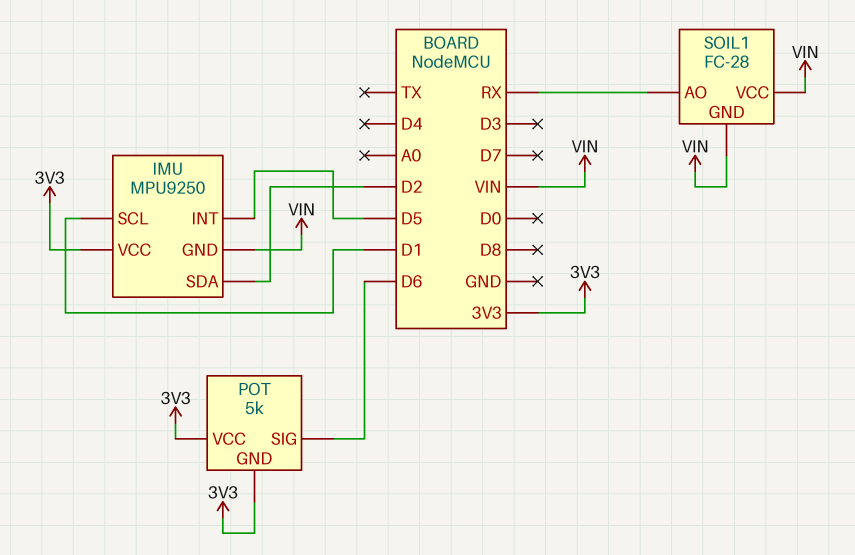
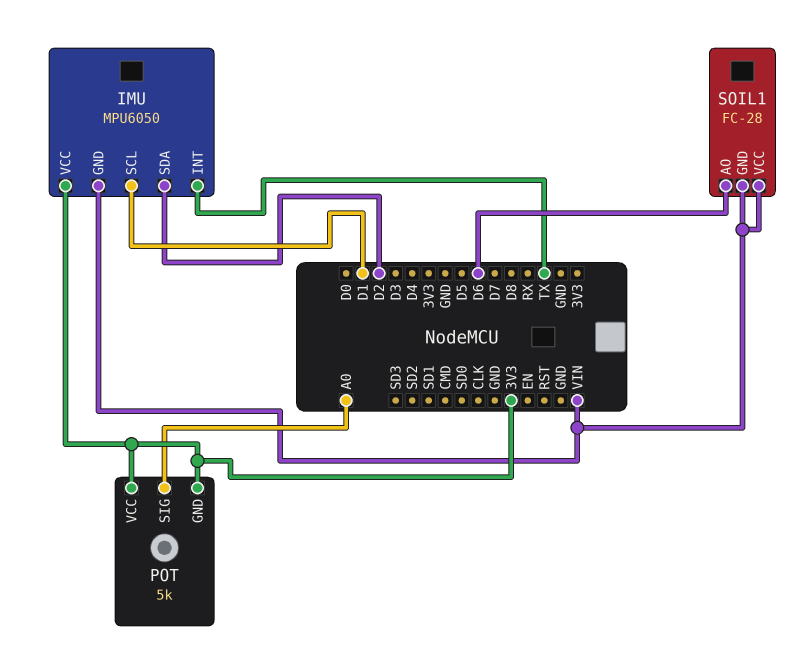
IMU: MPU9250 -> MPU6050
IMU pin INT: D5 -> TX
POT pin SIG: D6 -> A0
SOIL1 pin AO: RX -> D6

